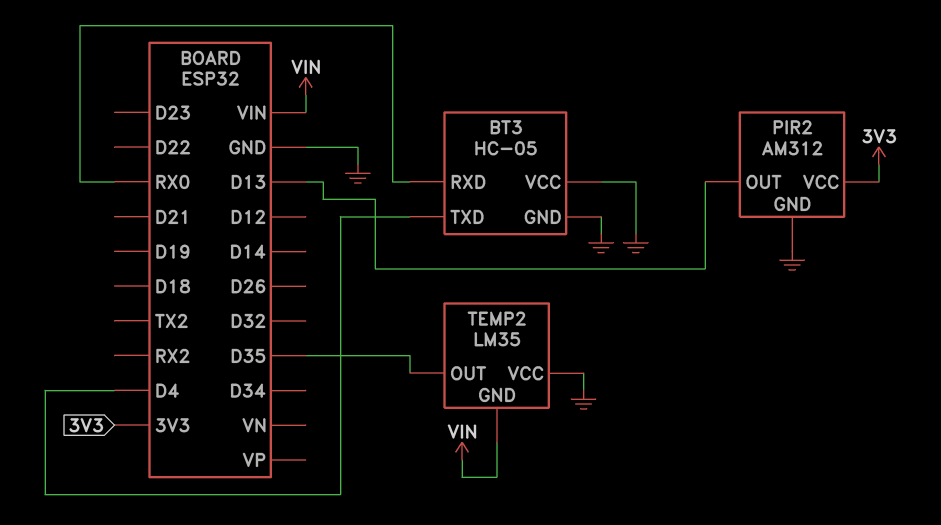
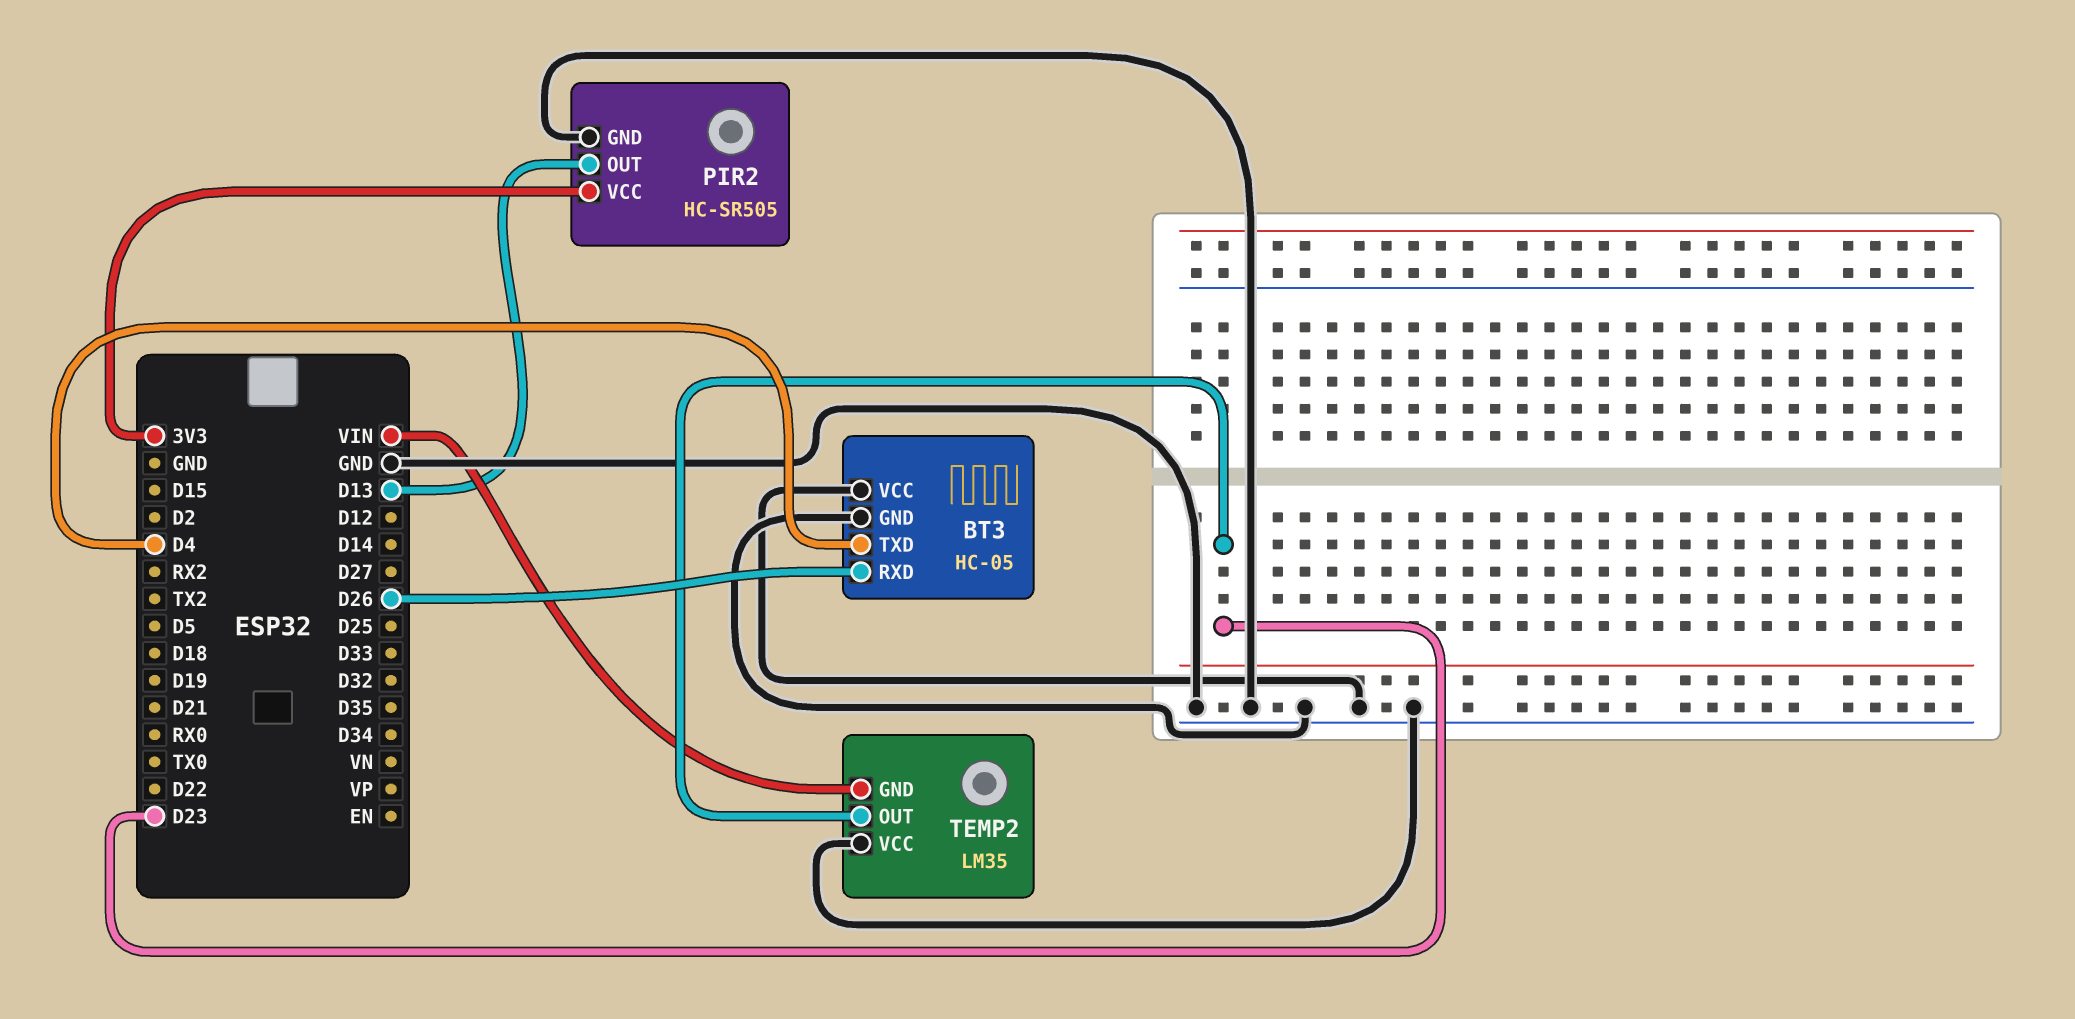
BT3 pin RXD: RX0 -> D26
PIR2: AM312 -> HC-SR505
TEMP2 pin OUT: D35 -> D23

